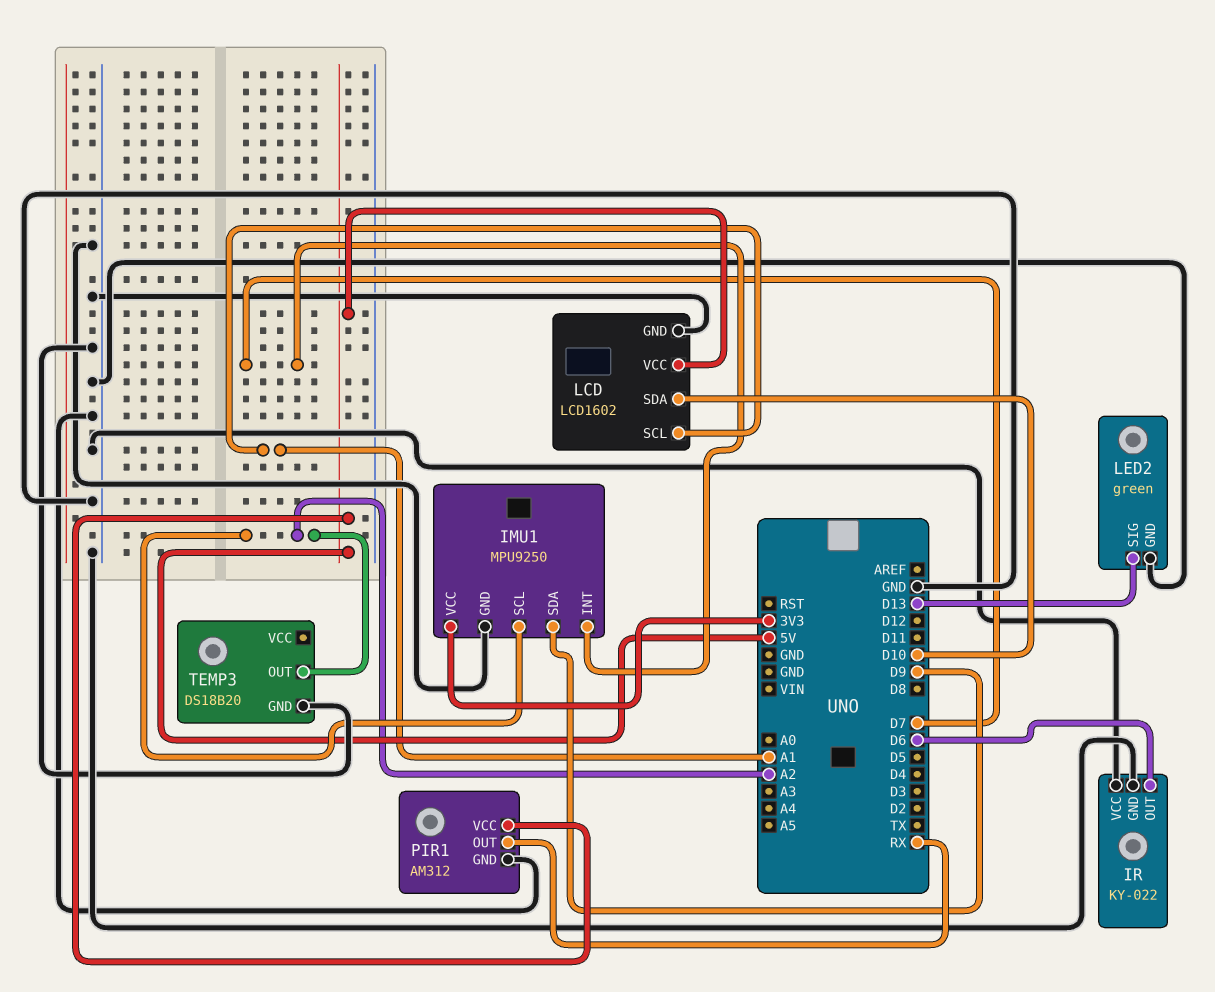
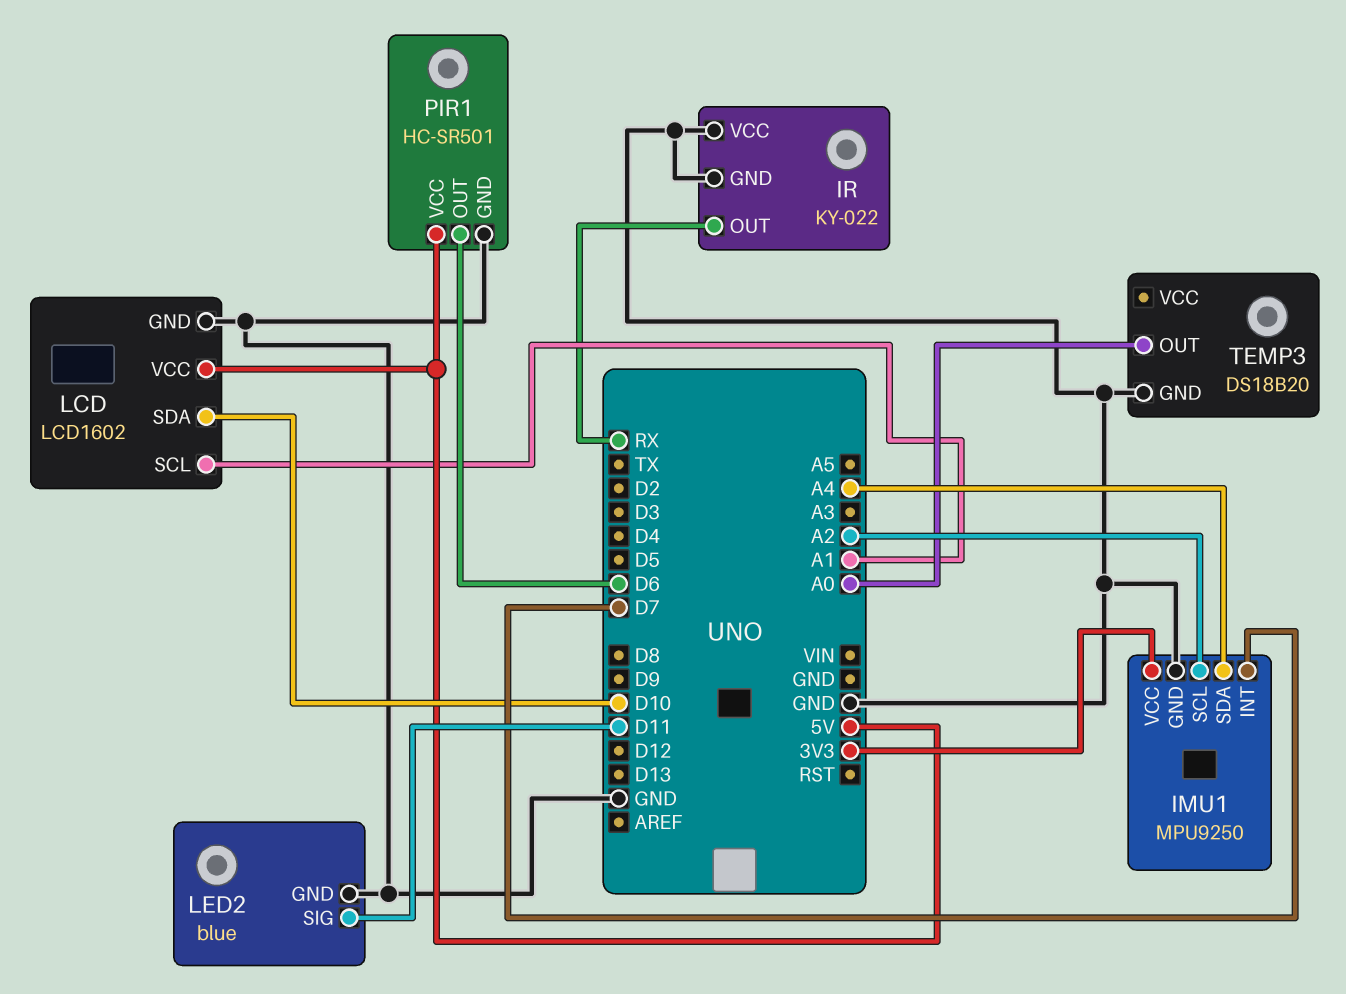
IMU1 pin SDA: D9 -> A4
IR pin OUT: D6 -> RX
LED2: green -> blue
LED2 pin SIG: D13 -> D11
PIR1: AM312 -> HC-SR501
PIR1 pin OUT: RX -> D6
TEMP3 pin OUT: A2 -> A0

